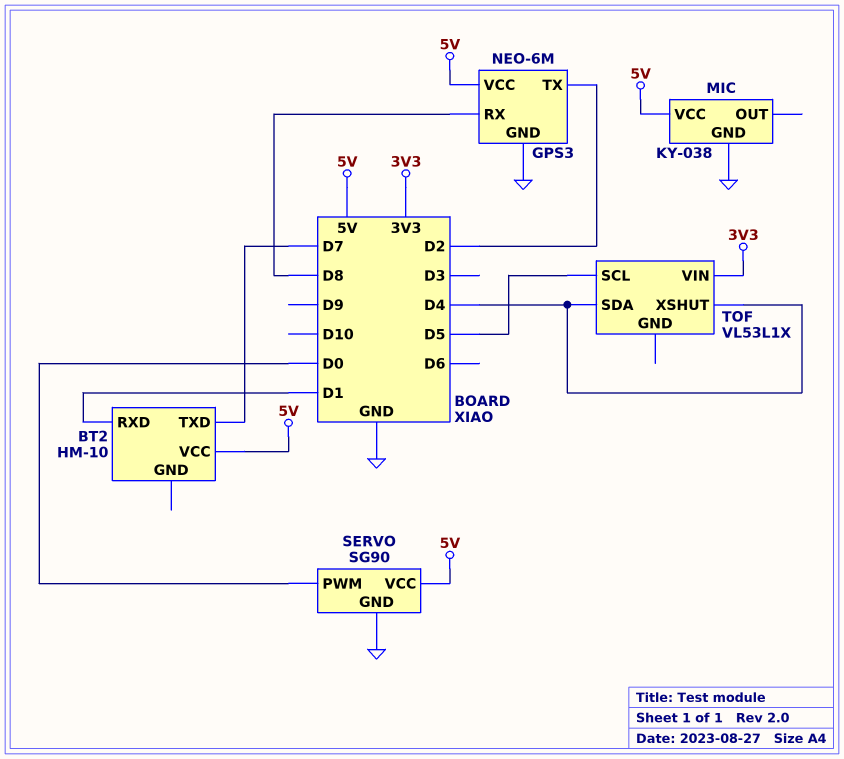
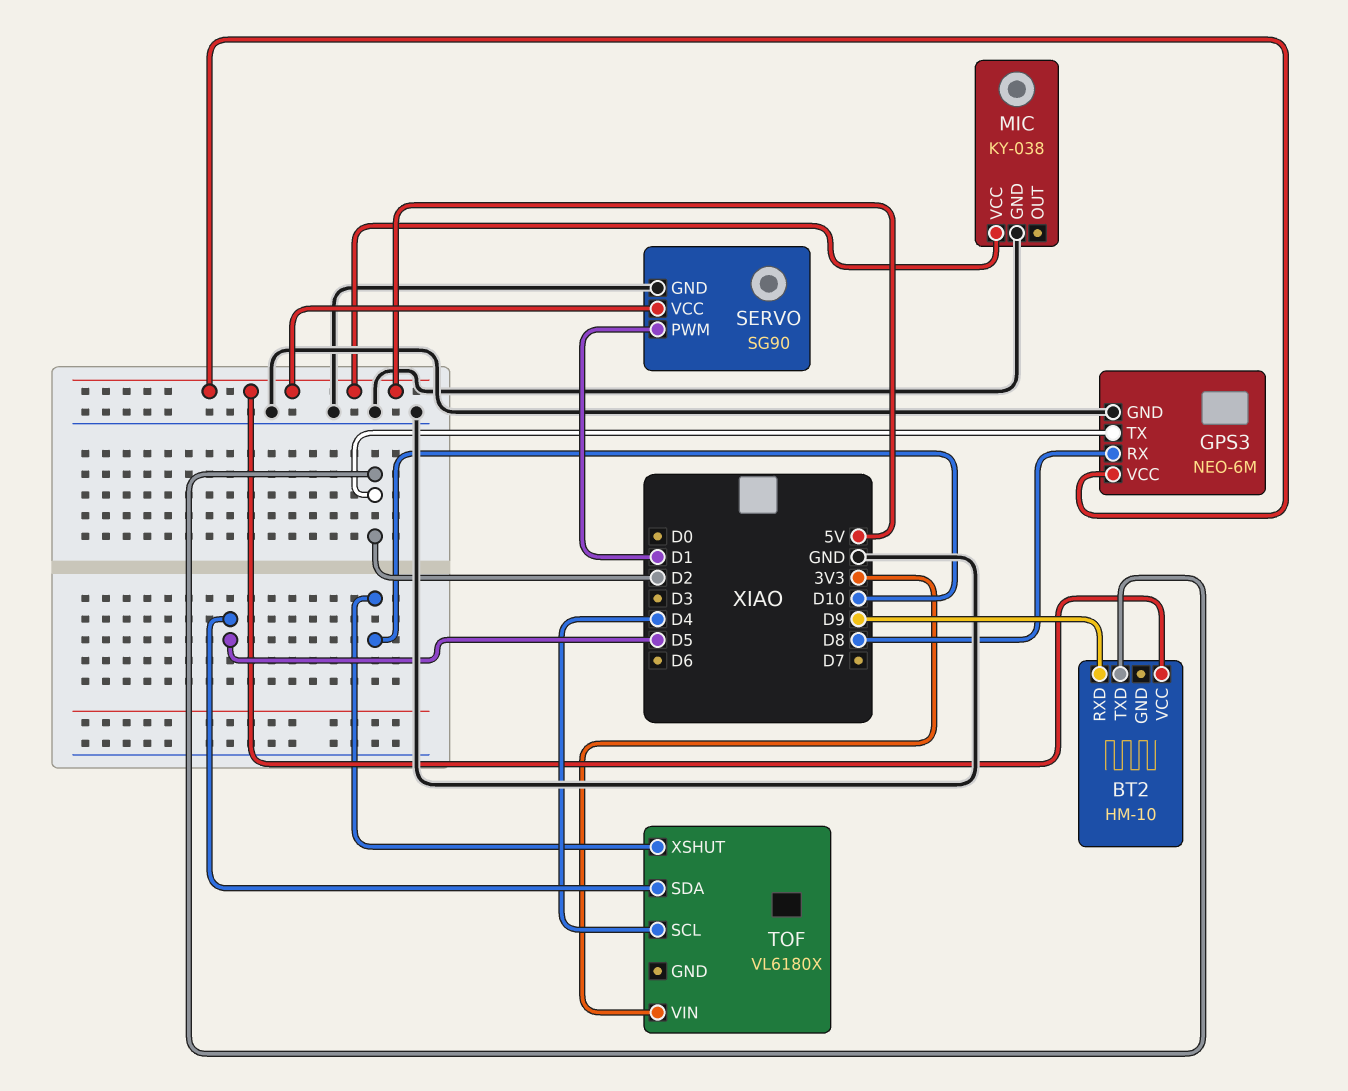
BT2 pin RXD: D1 -> D9
BT2 pin TXD: D7 -> D2
SERVO pin PWM: D0 -> D1
TOF: VL53L1X -> VL6180X
TOF pin SCL: D5 -> D4
TOF pin SDA: D4 -> D5
TOF pin XSHUT: D4 -> D10

